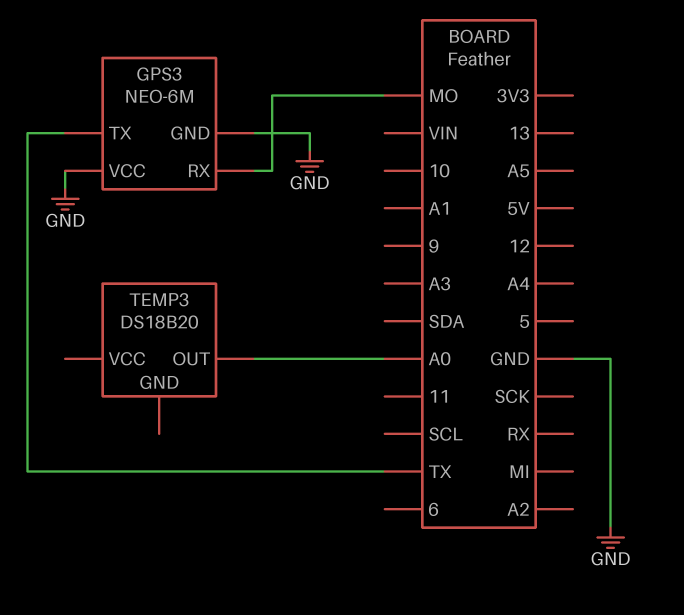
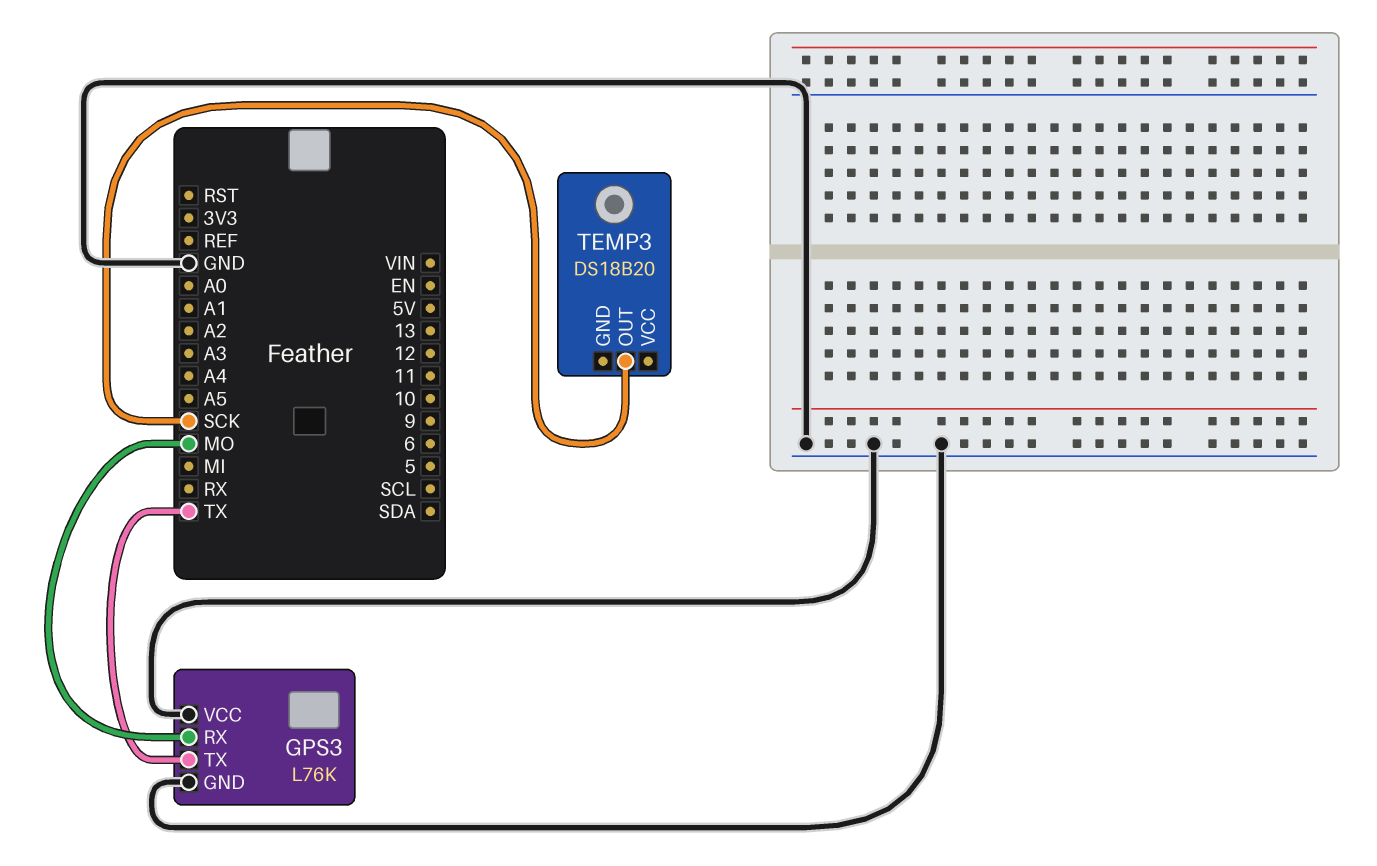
GPS3: NEO-6M -> L76K
TEMP3 pin OUT: A0 -> SCK

